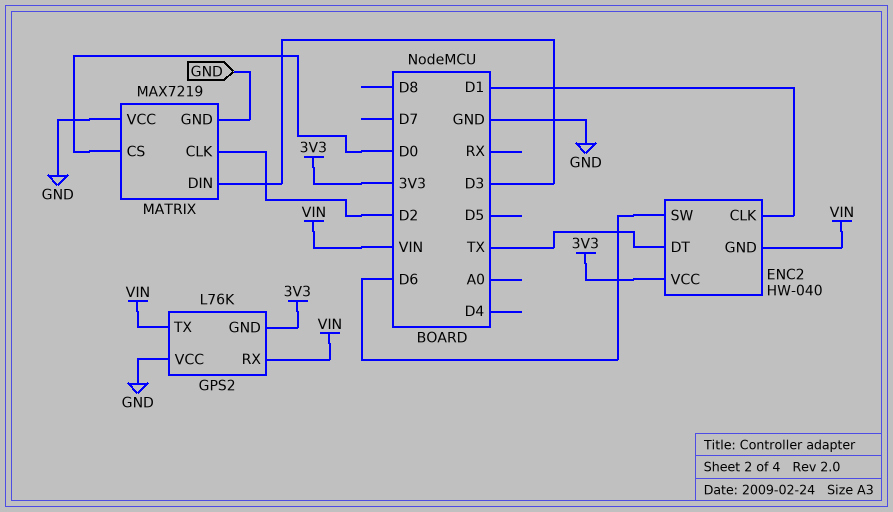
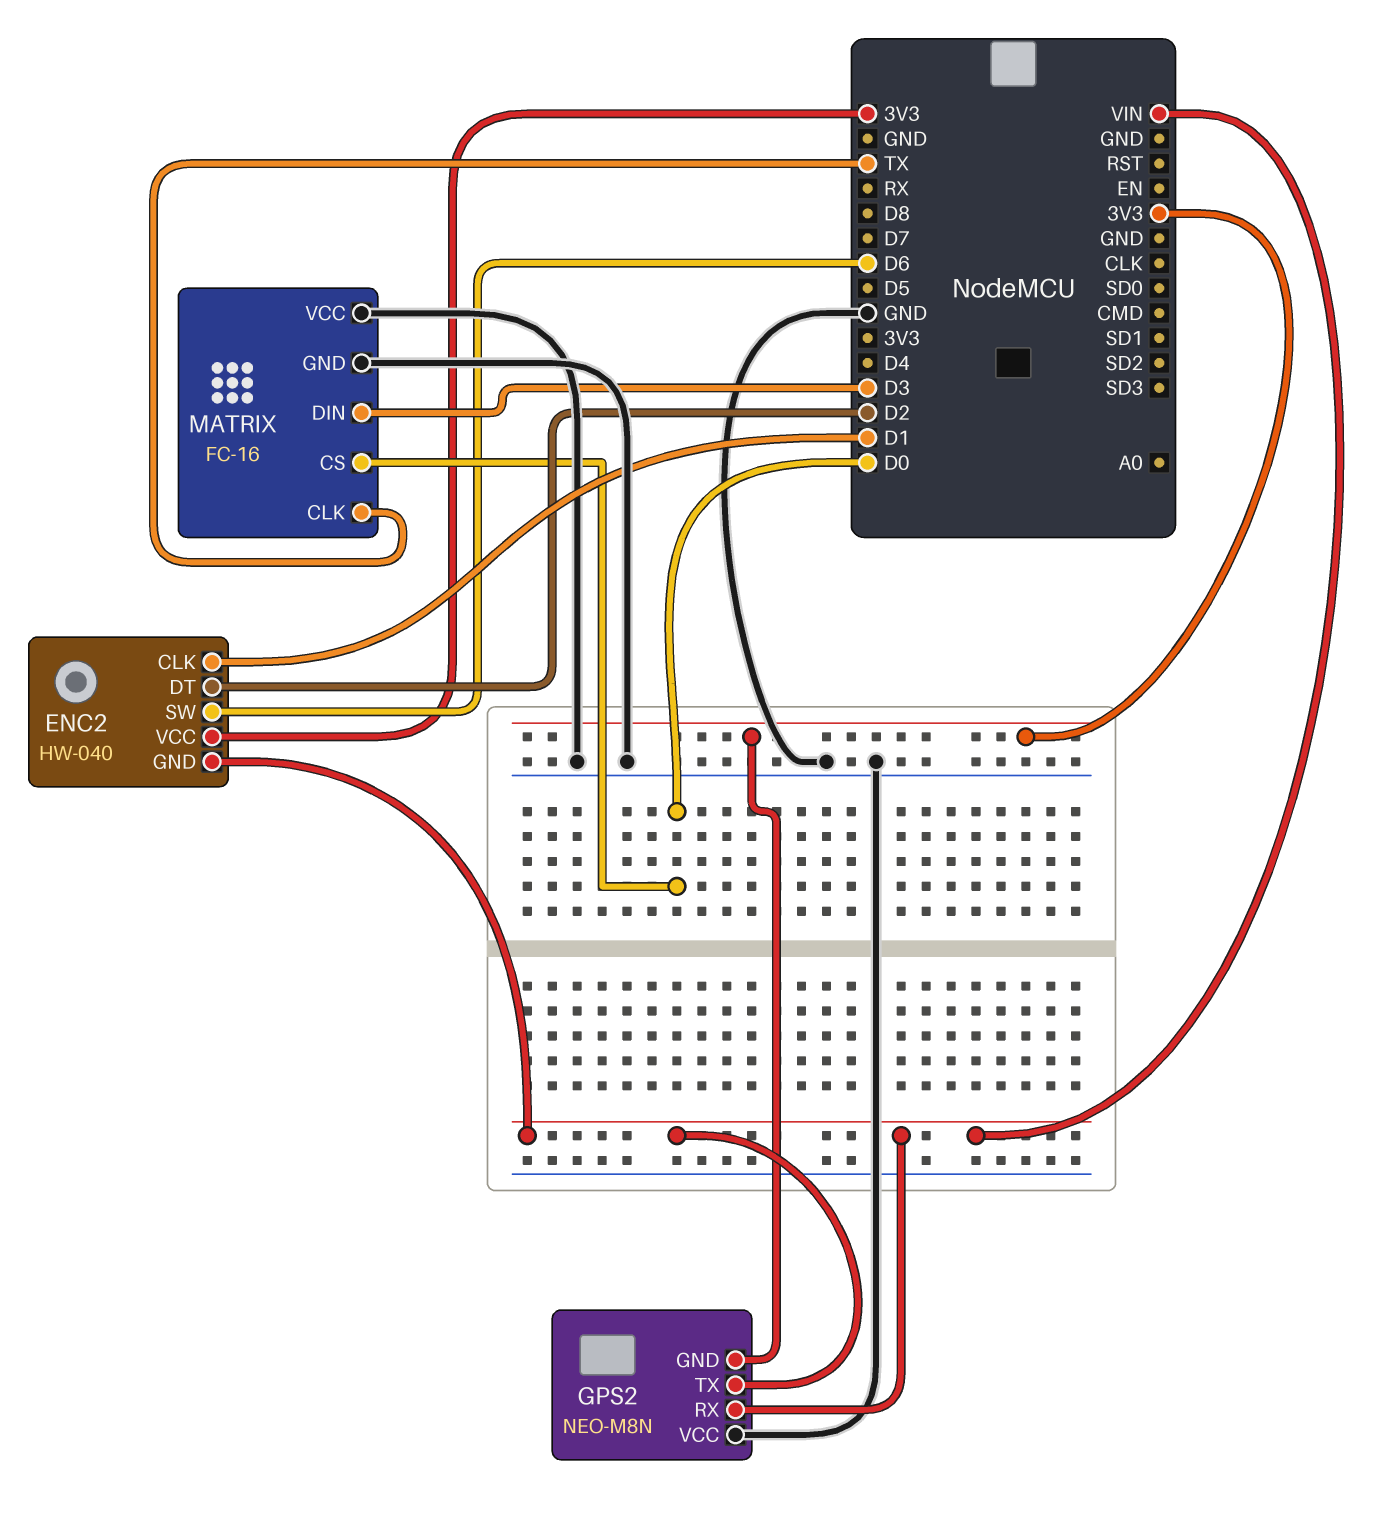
ENC2 pin DT: TX -> D2
GPS2: L76K -> NEO-M8N
MATRIX: MAX7219 -> FC-16
MATRIX pin CLK: D2 -> TX

